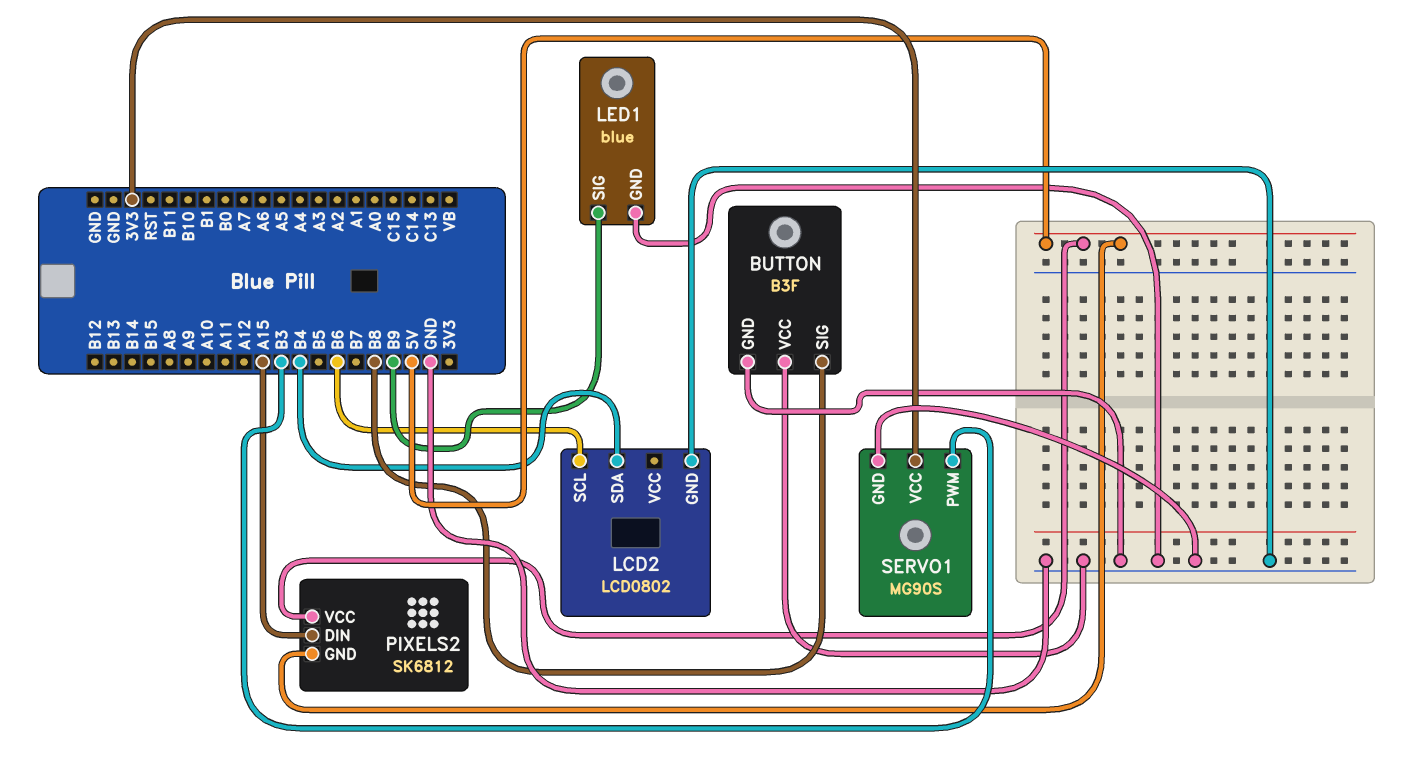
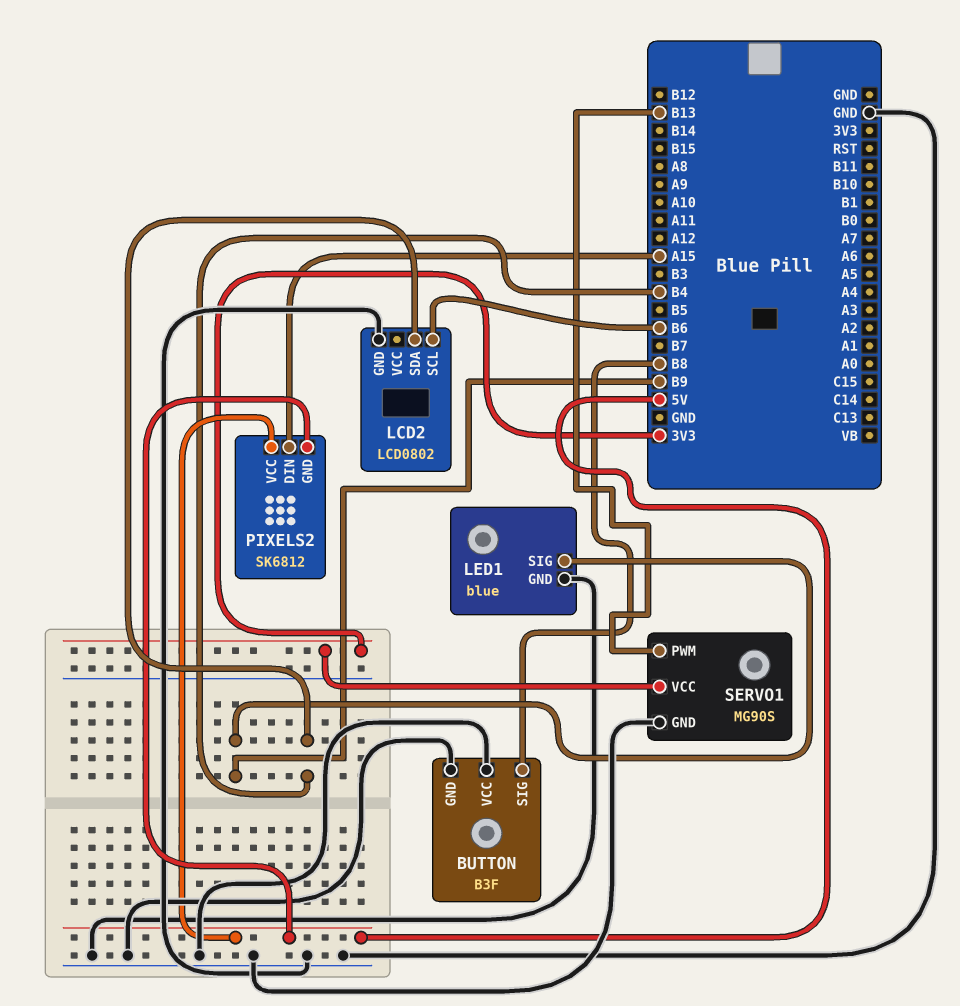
SERVO1 pin PWM: B3 -> B13

